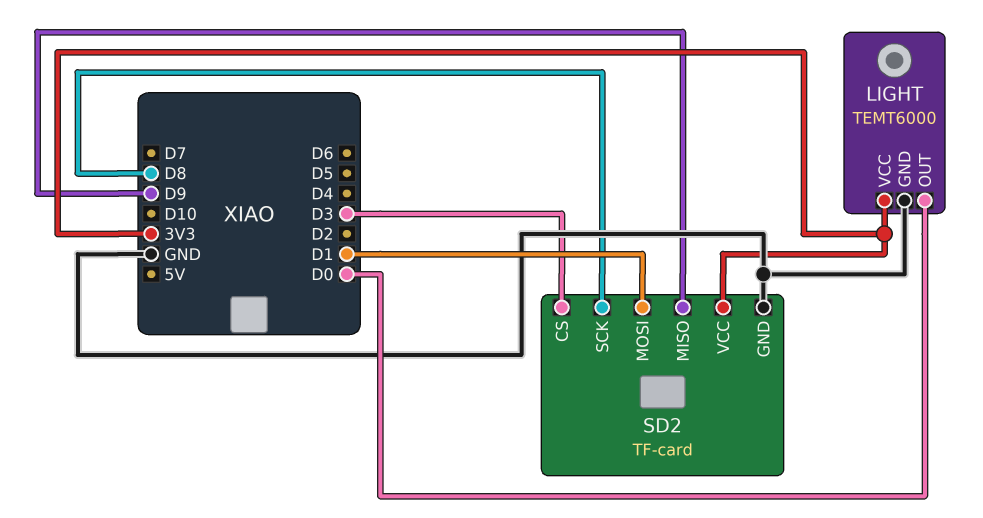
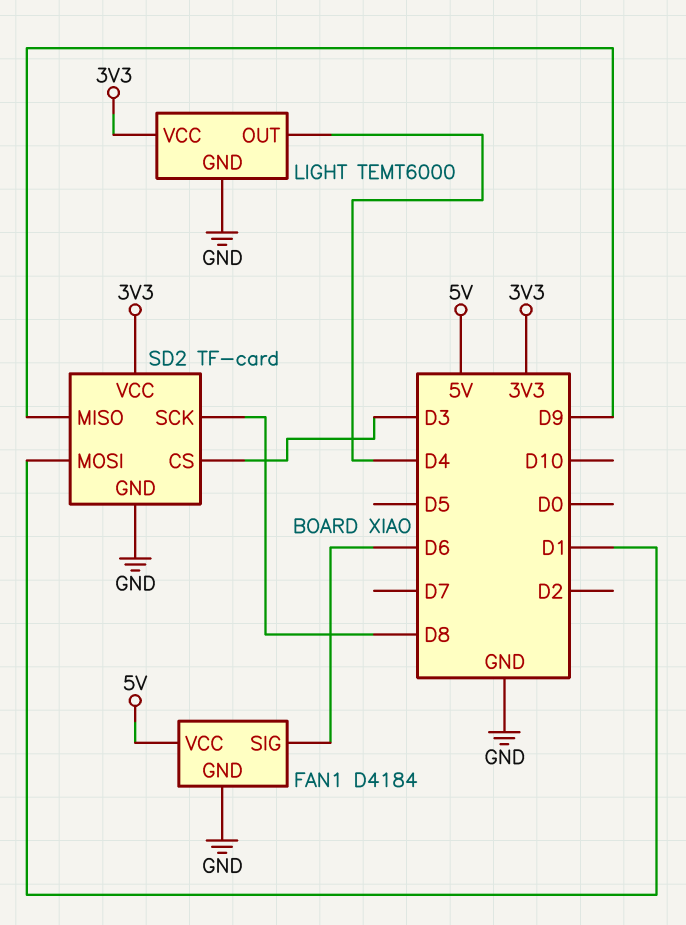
FAN1: none -> D4184
FAN1 pin GND: none -> GND
FAN1 pin SIG: none -> D6
FAN1 pin VCC: none -> 5V
LIGHT pin OUT: D0 -> D4

